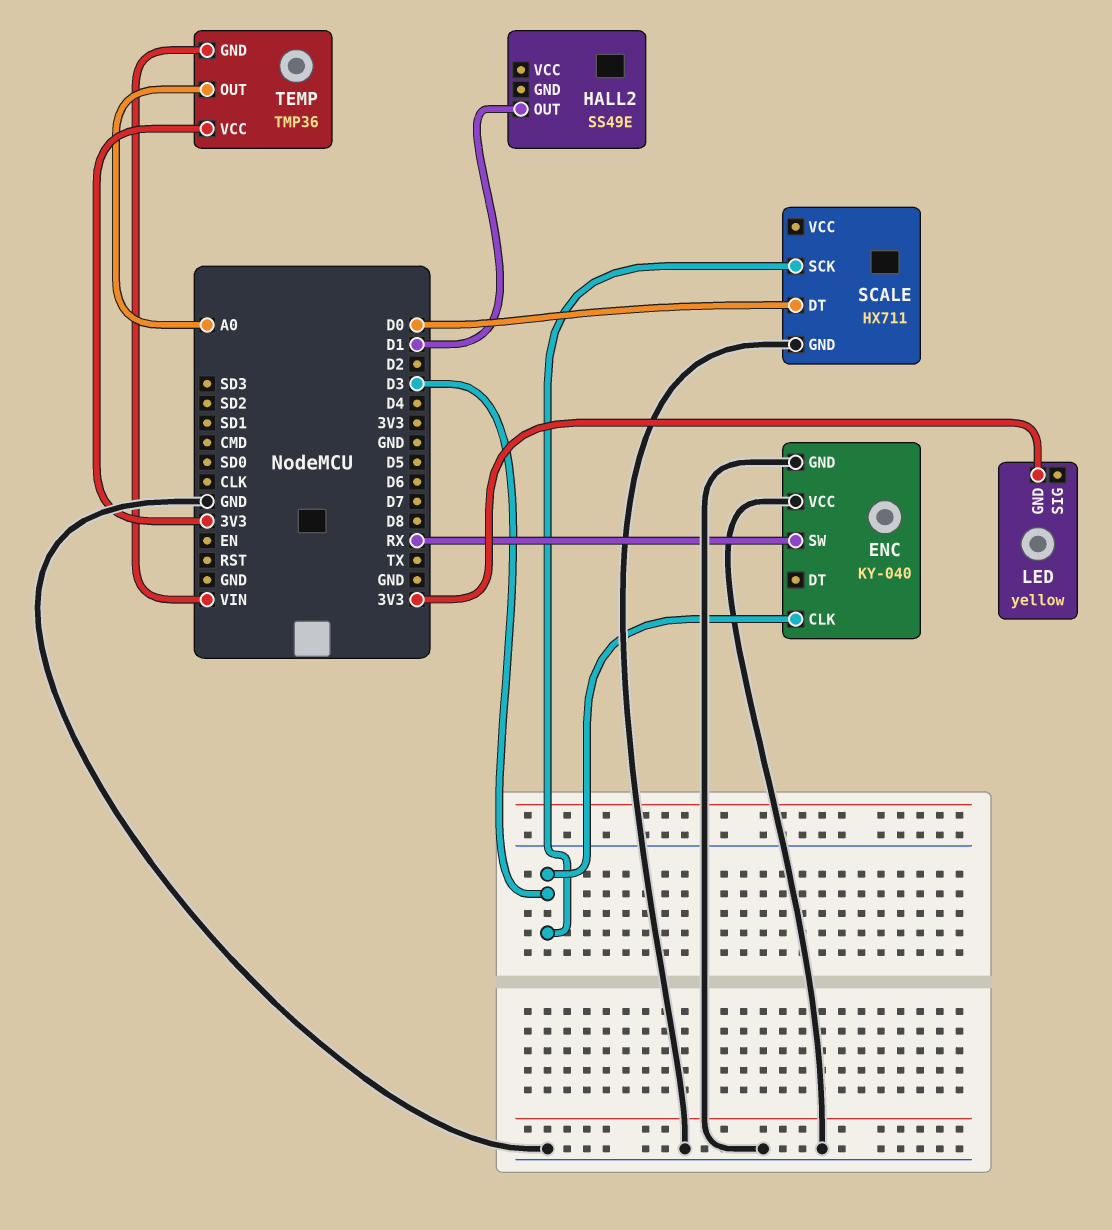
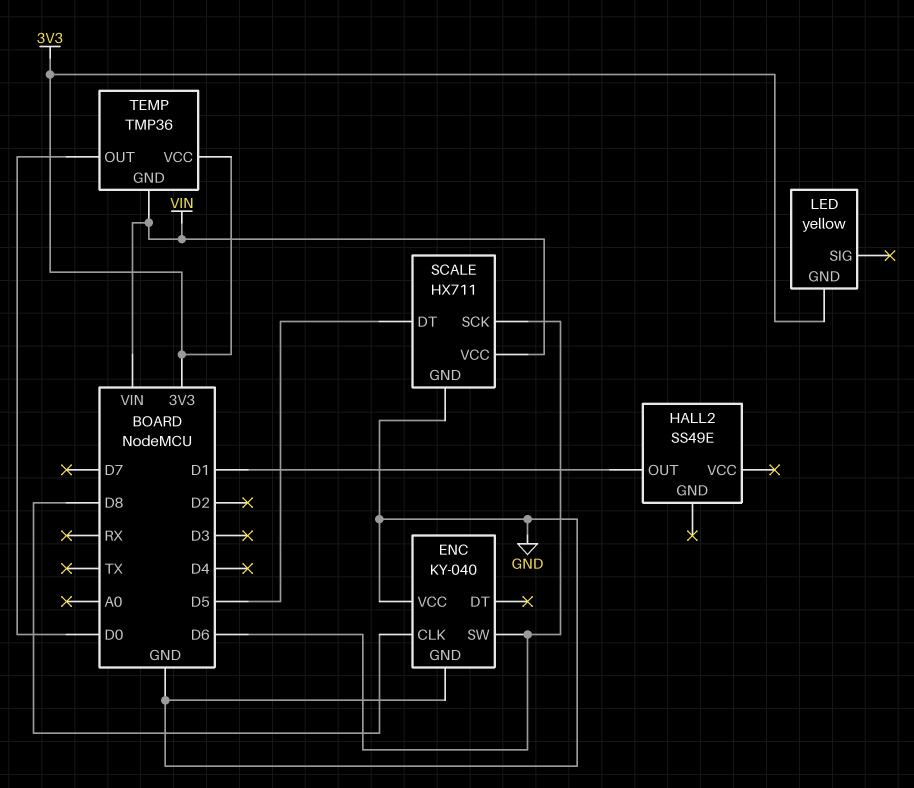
ENC pin CLK: D3 -> D8
ENC pin SW: RX -> D6
SCALE pin DT: D0 -> D5
SCALE pin SCK: D3 -> D6
SCALE pin VCC: none -> VIN
TEMP pin OUT: A0 -> D0

